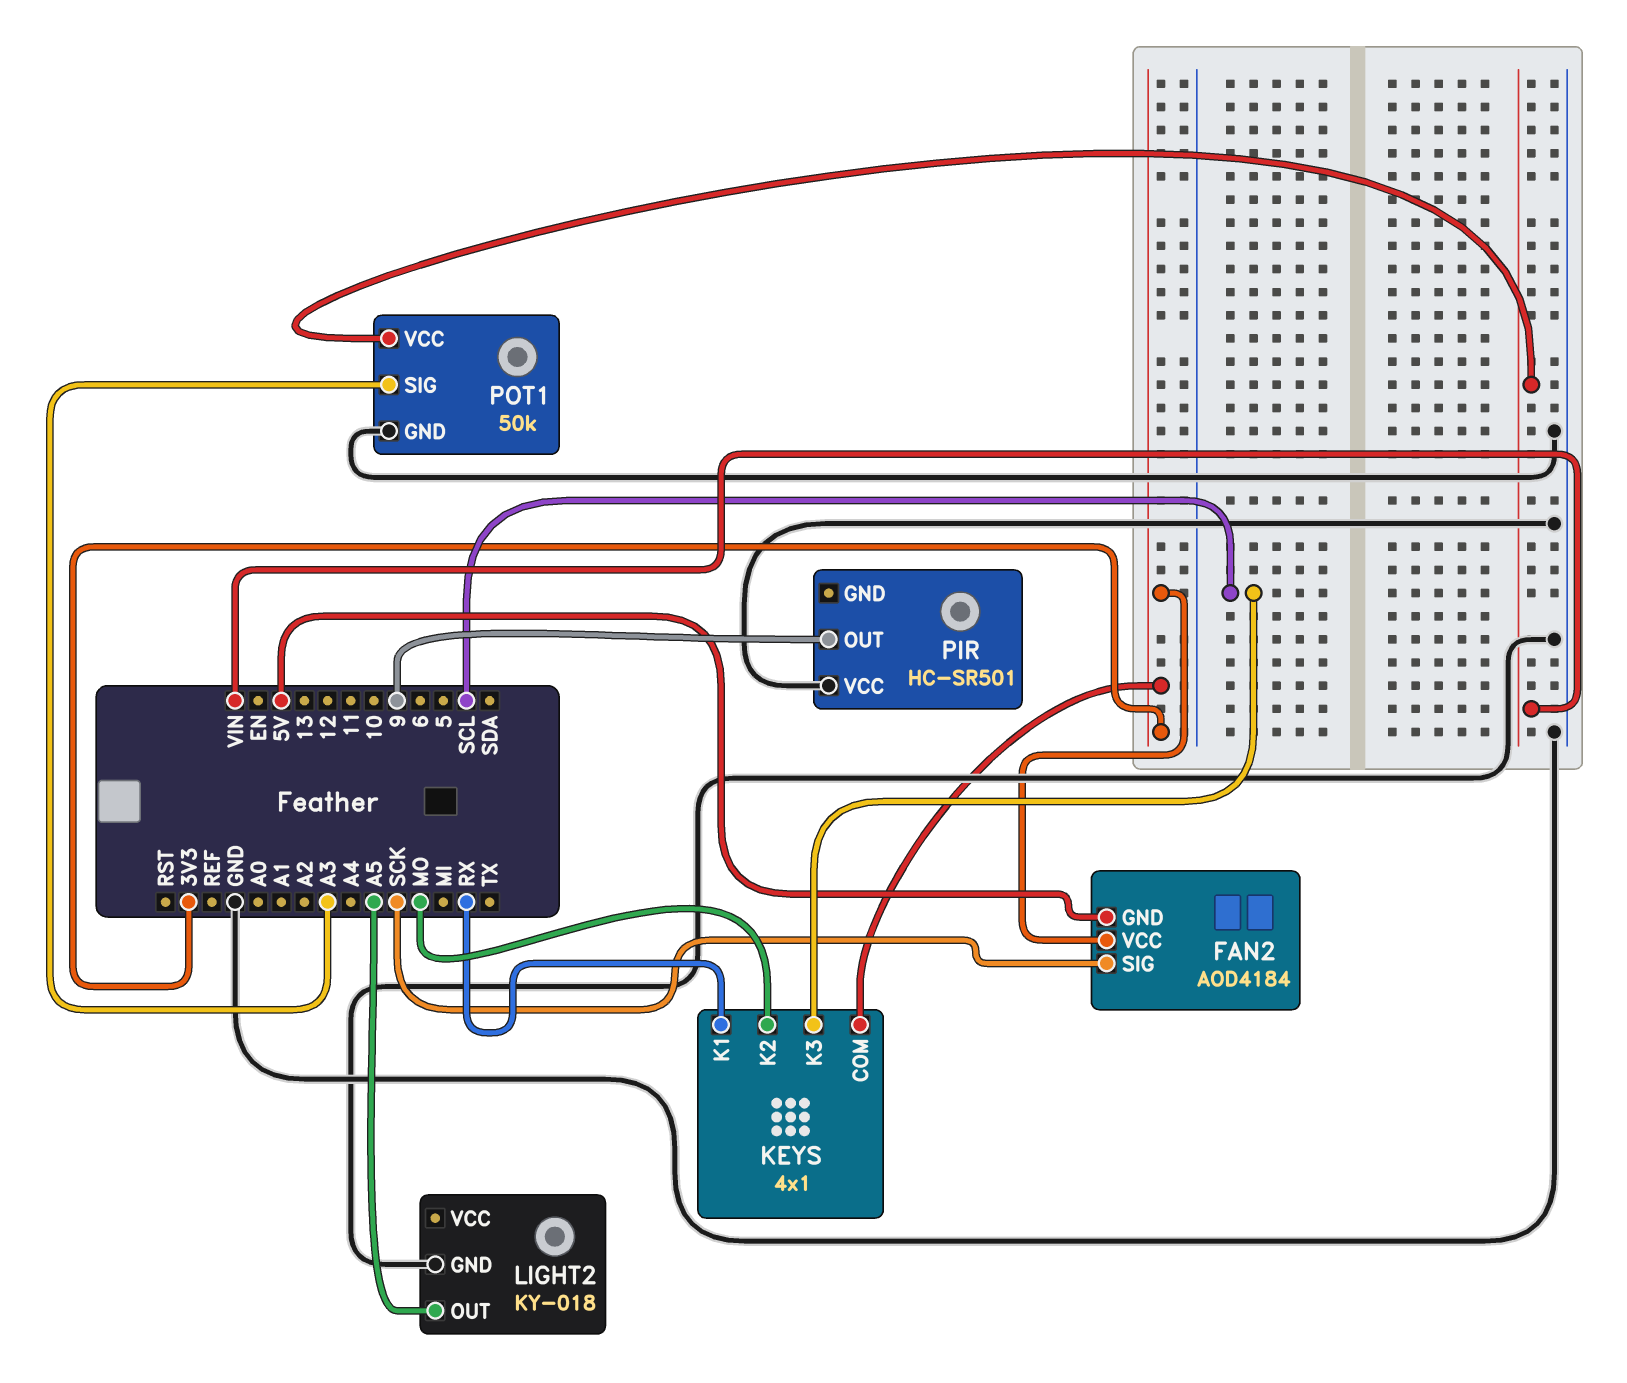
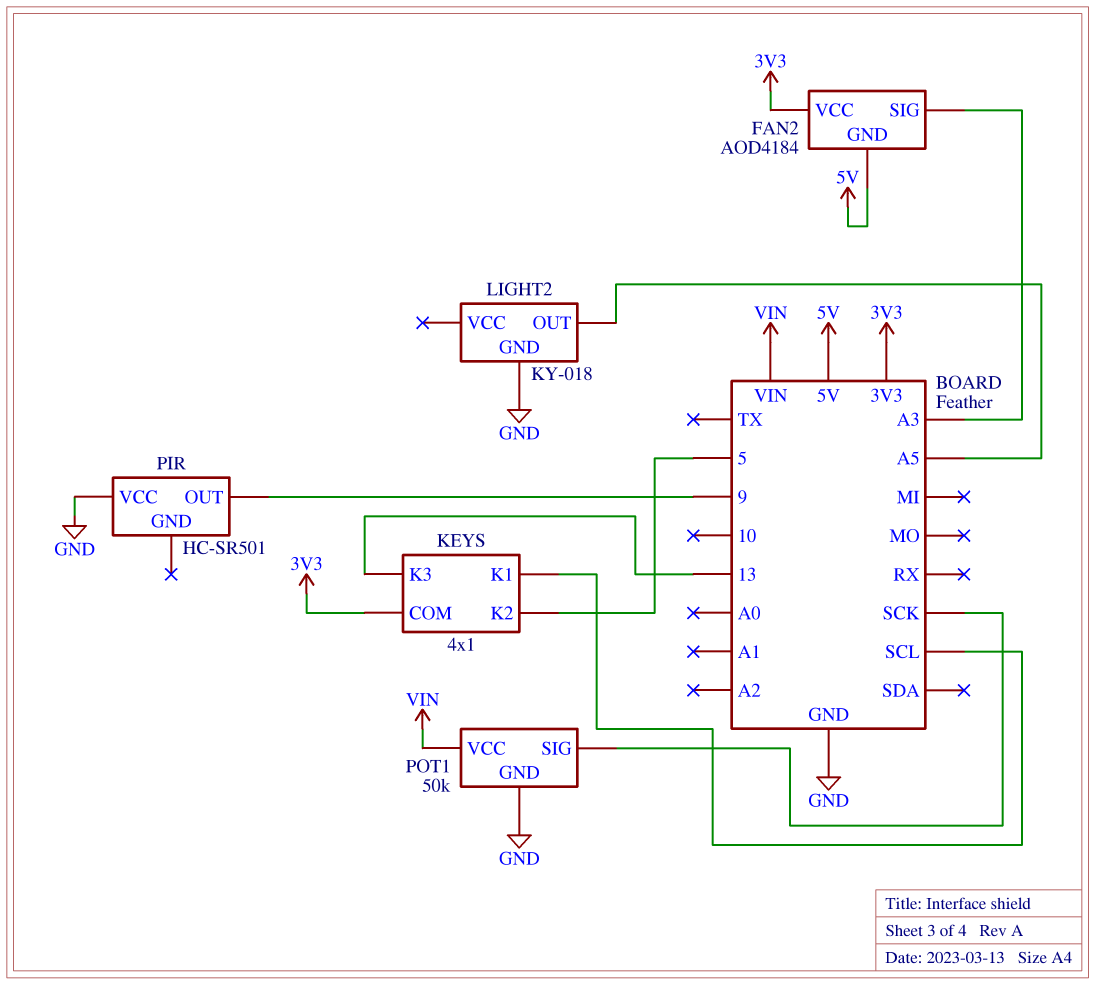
FAN2 pin SIG: SCK -> A3
KEYS pin K1: RX -> SCL
KEYS pin K2: MO -> 5
KEYS pin K3: SCL -> 13
POT1 pin SIG: A3 -> SCK

